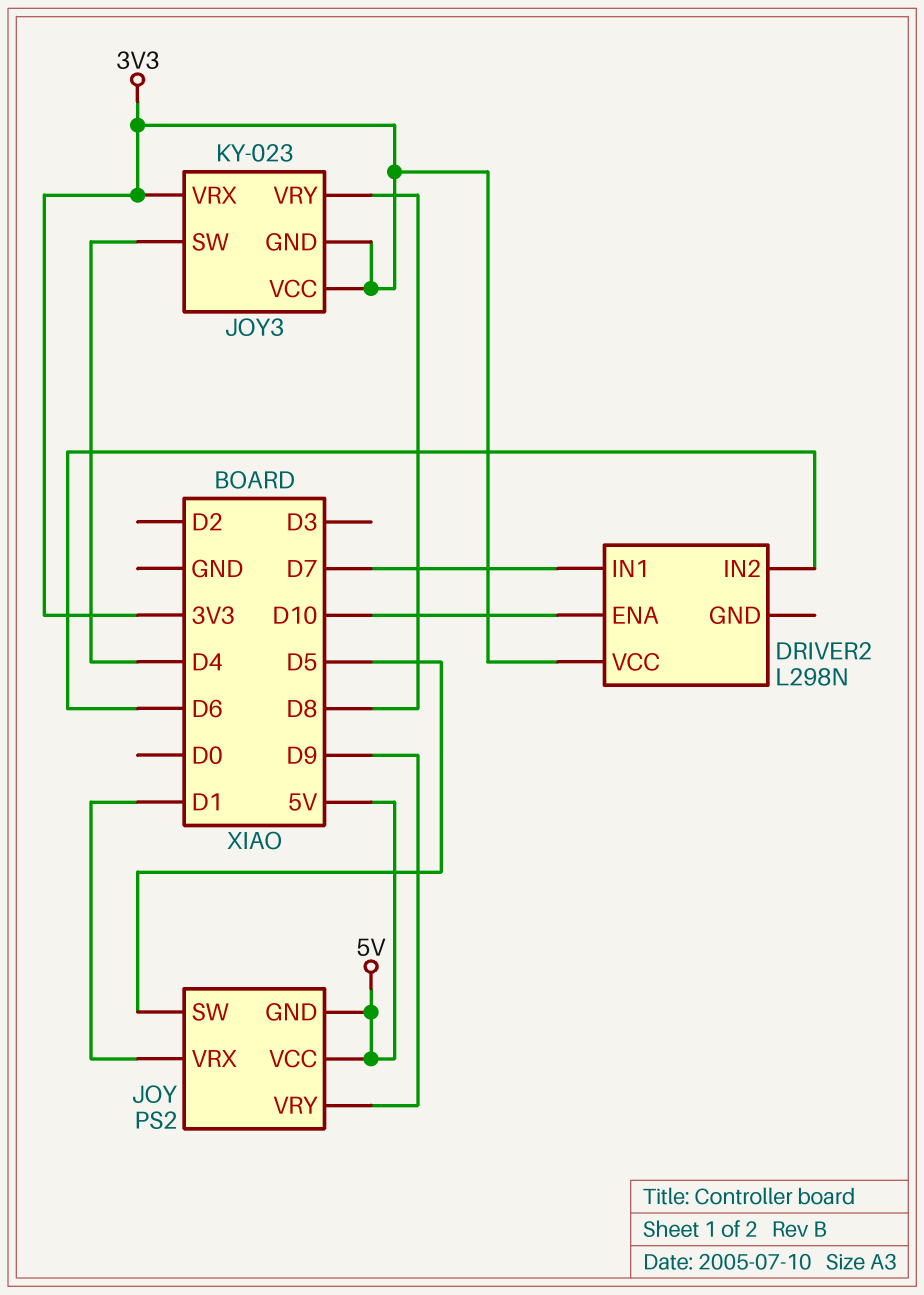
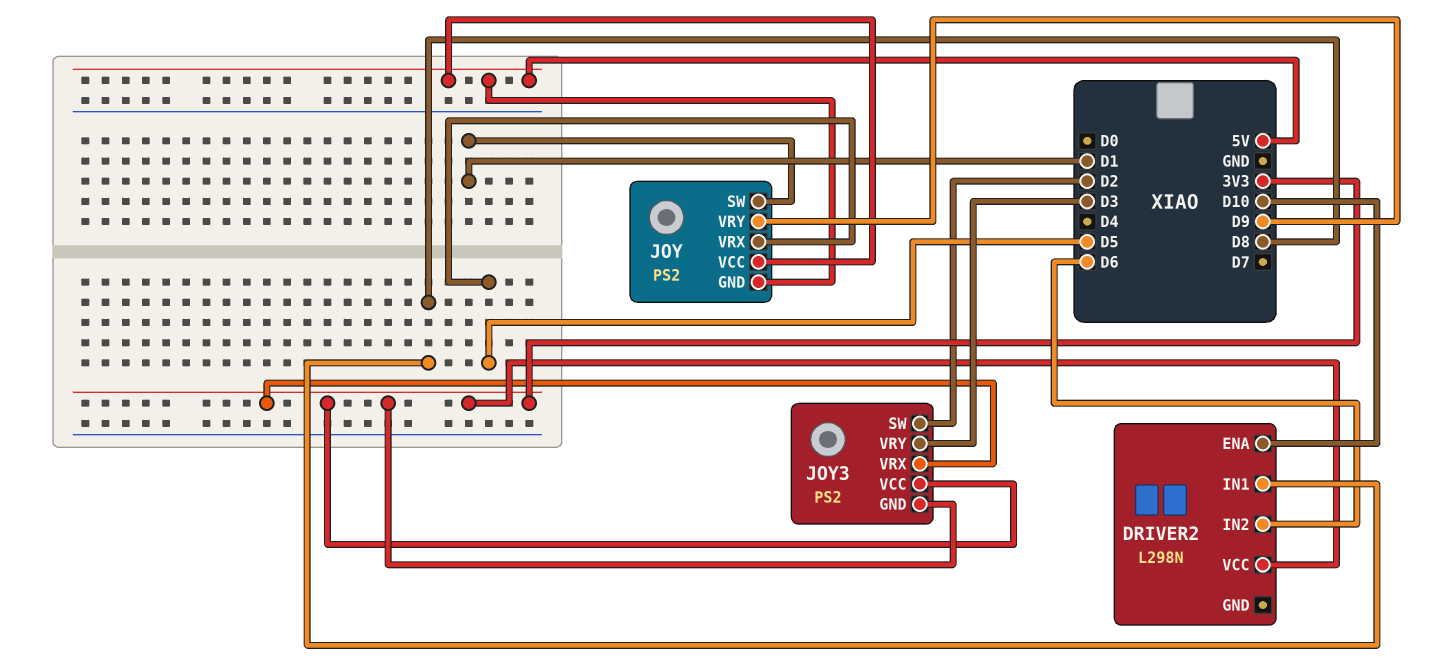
DRIVER2 pin IN1: D7 -> D8
JOY pin SW: D5 -> D1
JOY pin VRX: D1 -> D5
JOY3: KY-023 -> PS2
JOY3 pin SW: D4 -> D2
JOY3 pin VRY: D8 -> D3

